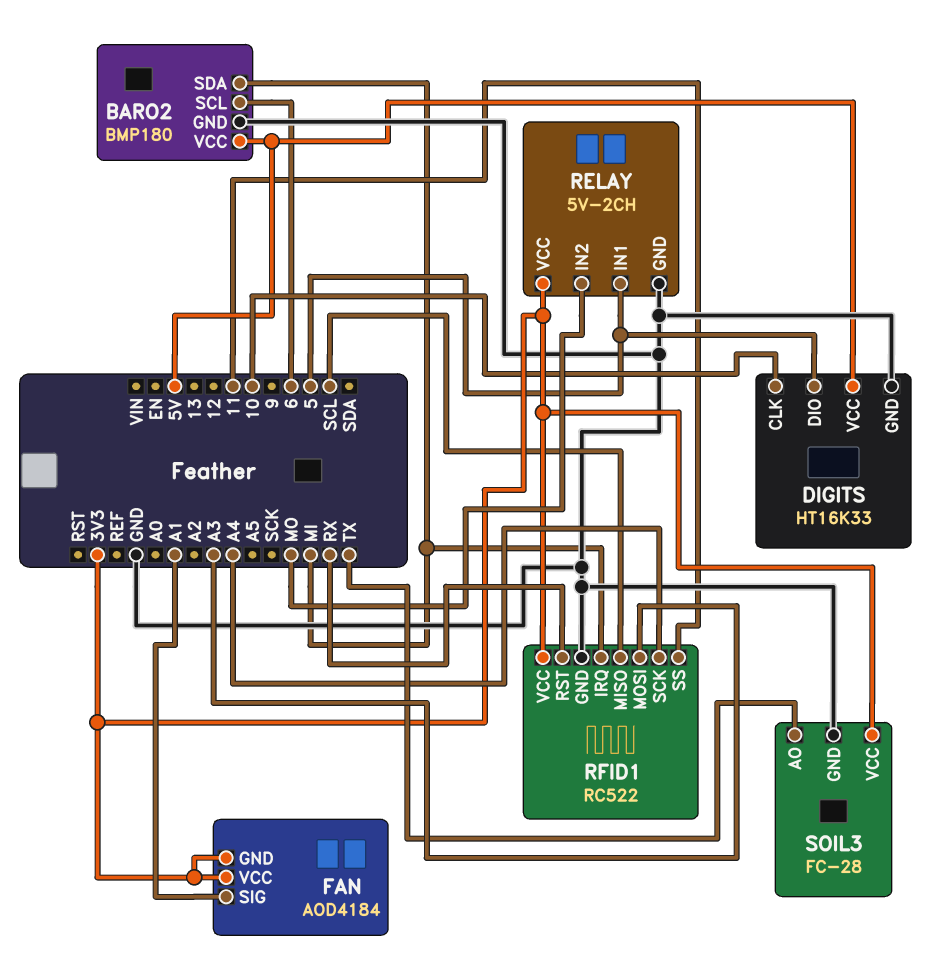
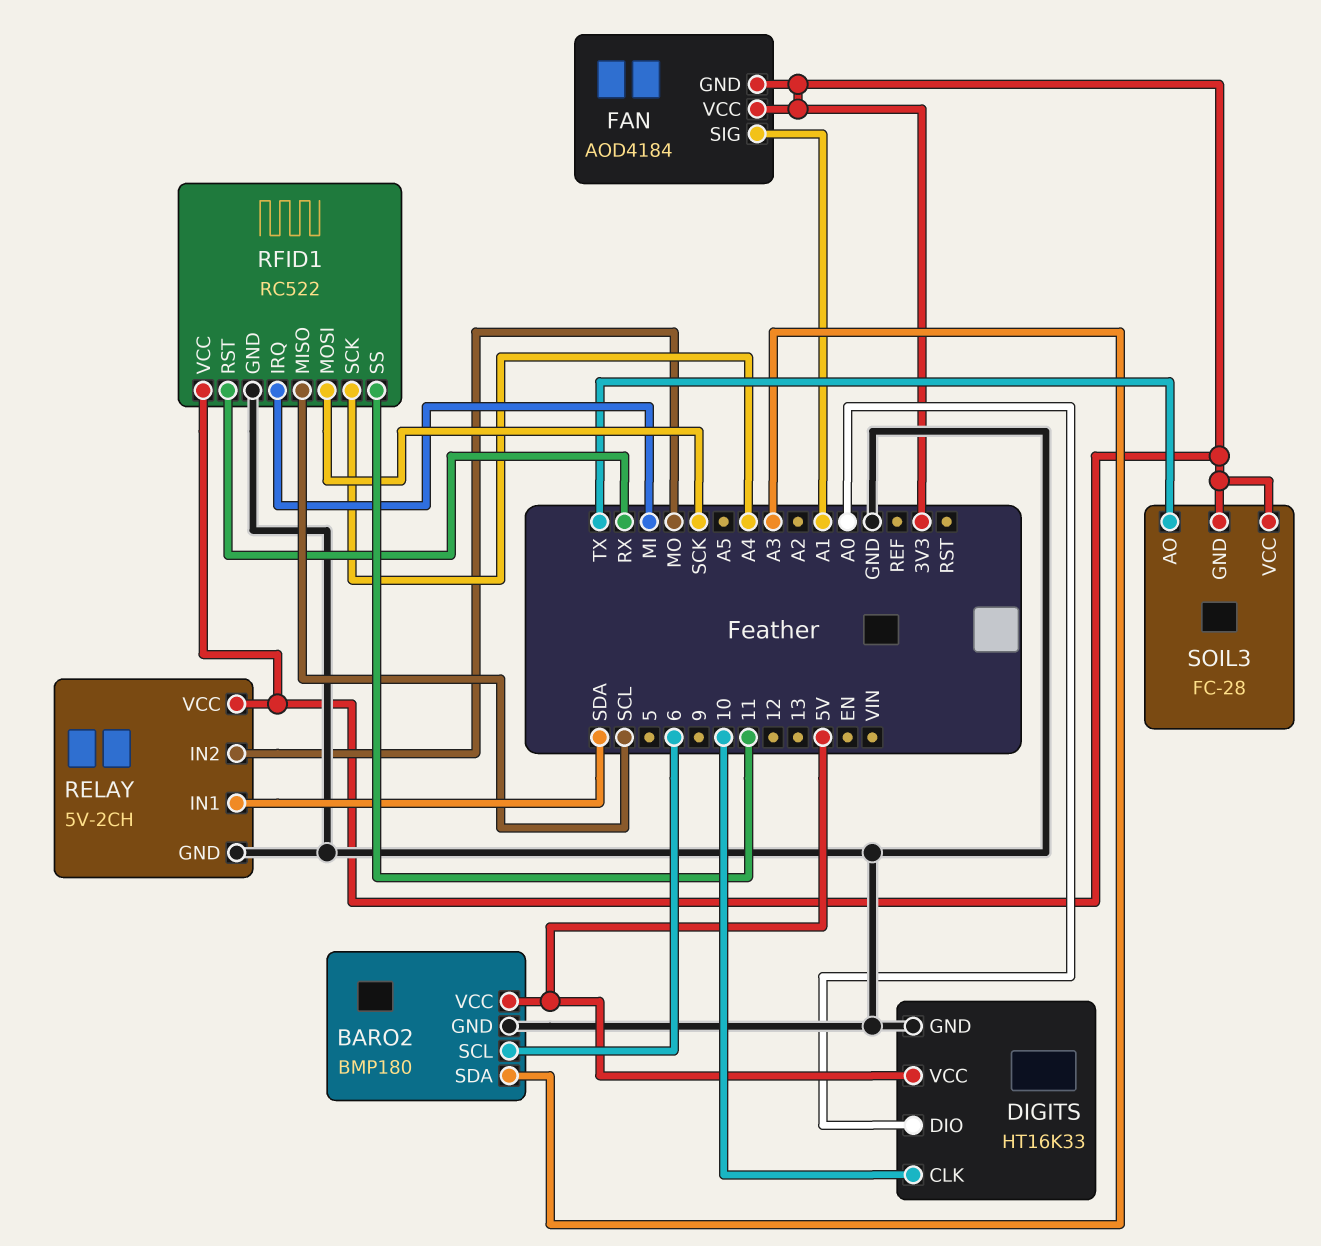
BARO2 pin SDA: MI -> A3
DIGITS pin DIO: 5 -> A0
RELAY pin IN1: 5 -> SDA
RFID1 pin MOSI: A3 -> SCK
SOIL3 pin GND: GND -> 3V3

